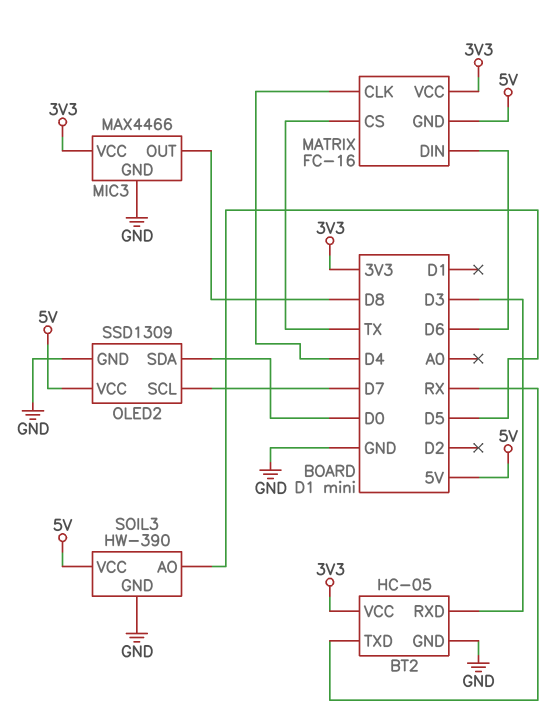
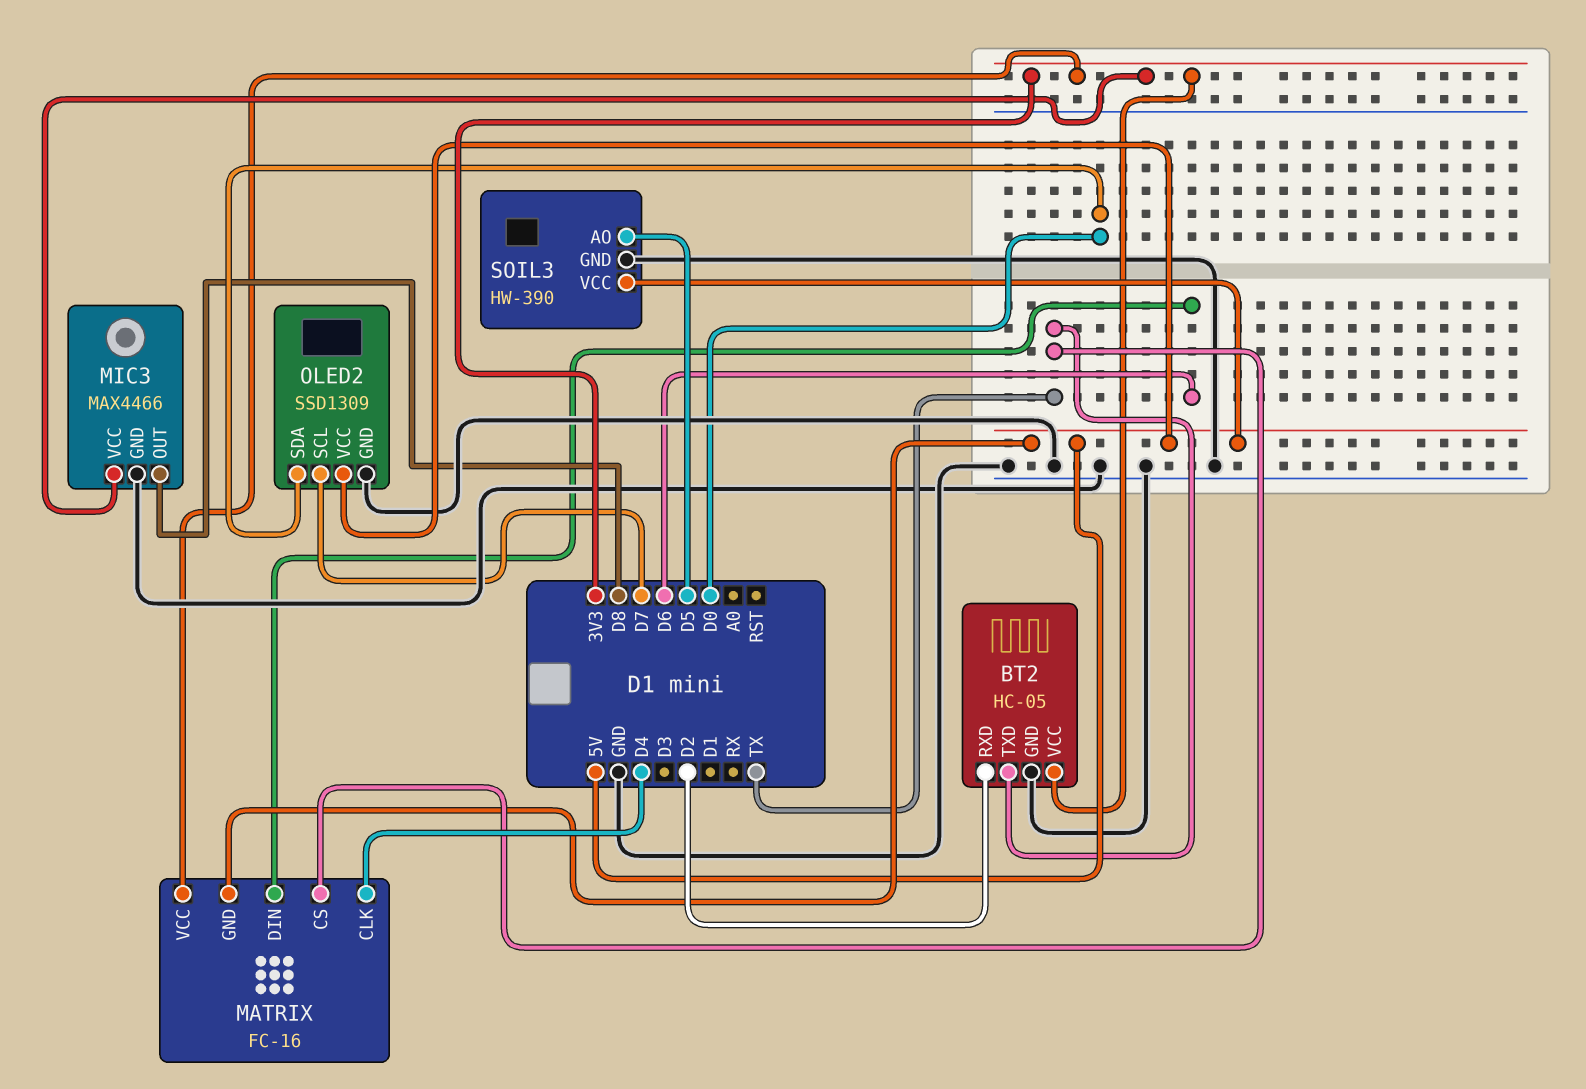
BT2 pin RXD: D3 -> D2
BT2 pin TXD: RX -> TX

